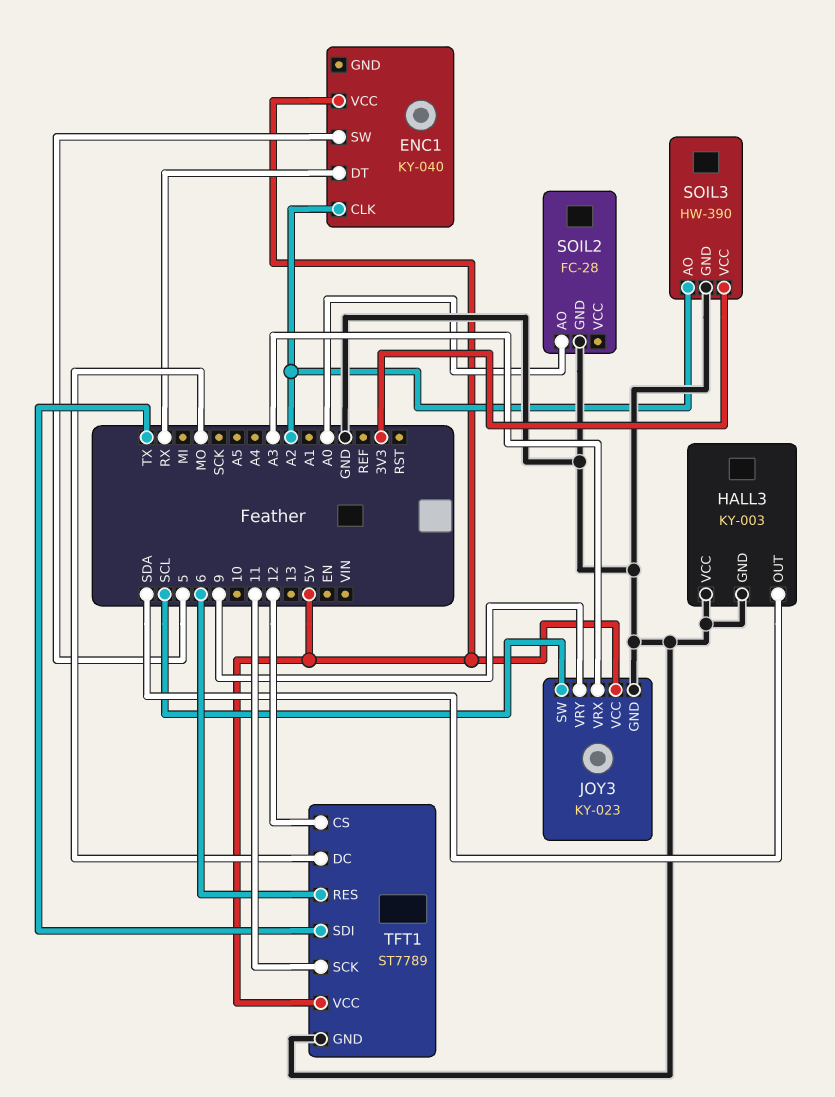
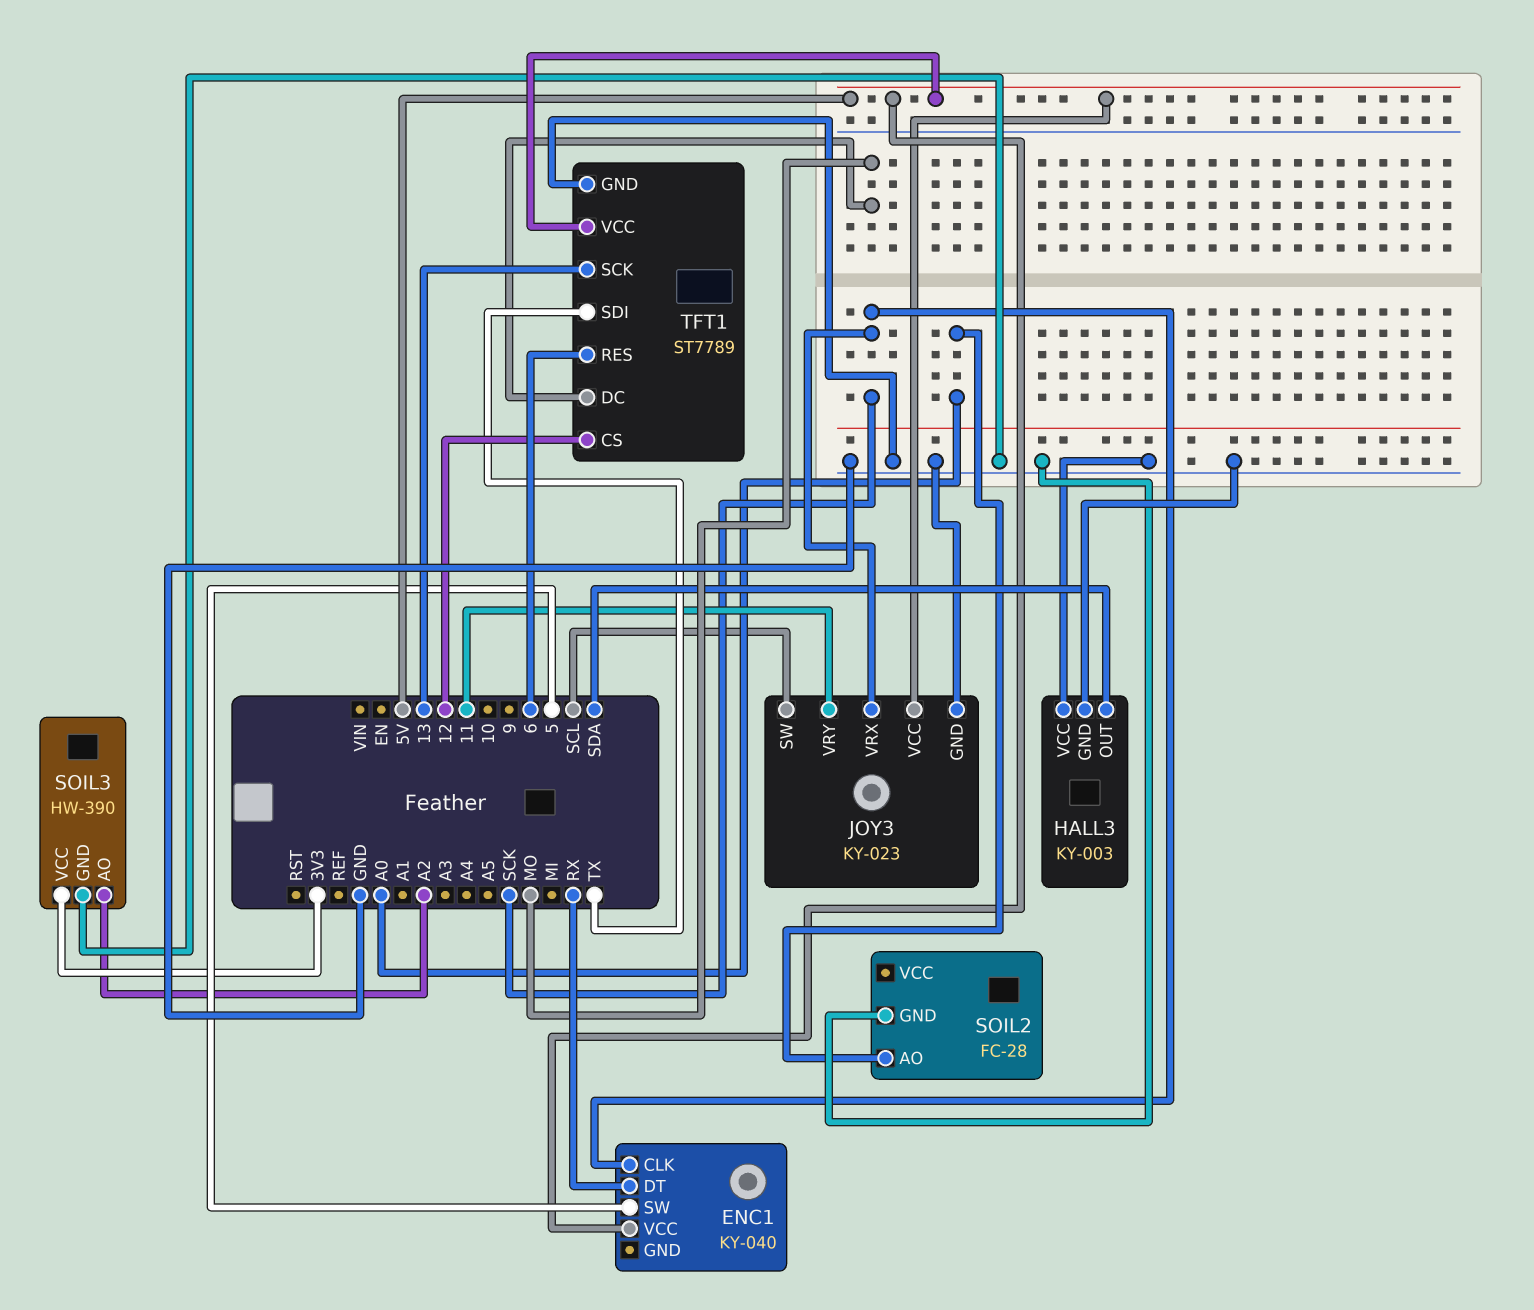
ENC1 pin CLK: A2 -> SCK
JOY3 pin VRX: A3 -> SCK
JOY3 pin VRY: 9 -> 11
TFT1 pin SCK: 11 -> 13

